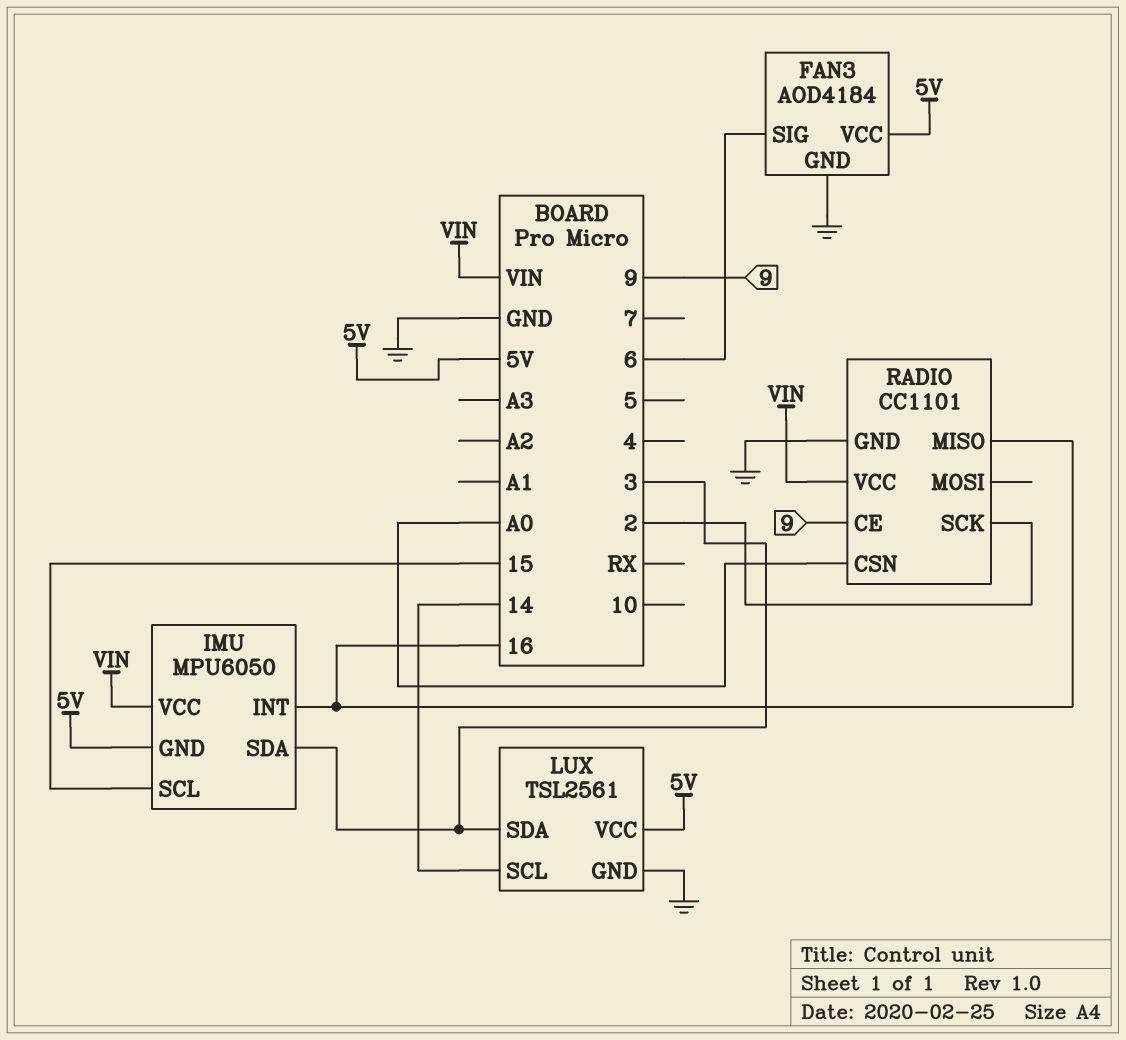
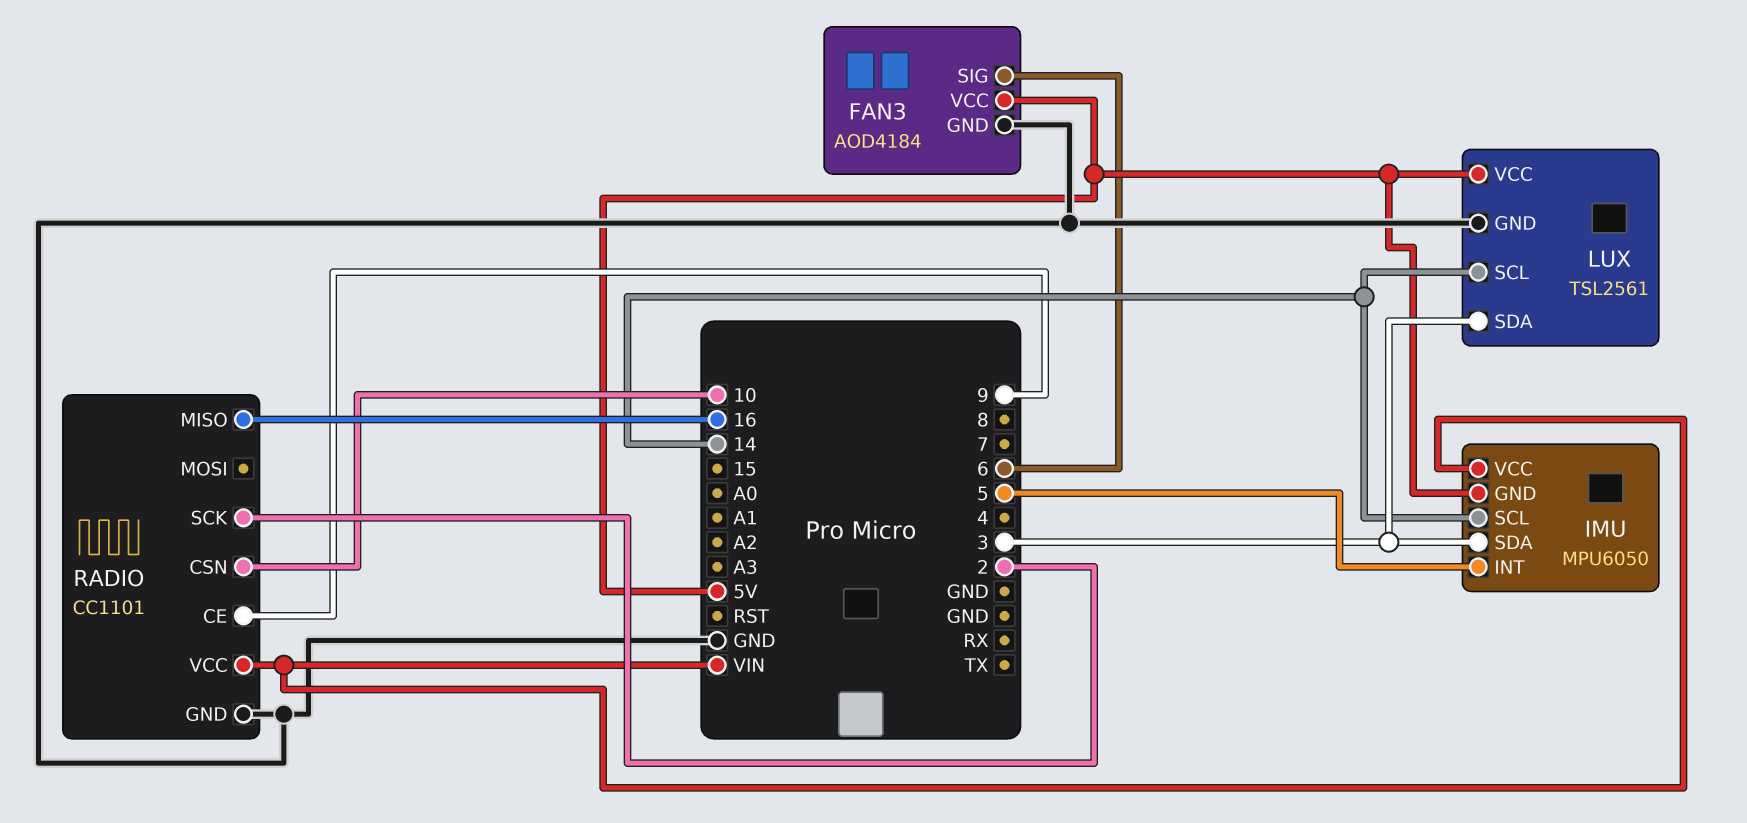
IMU pin INT: 16 -> 5
IMU pin SCL: 15 -> 14
RADIO pin CSN: A0 -> 10

